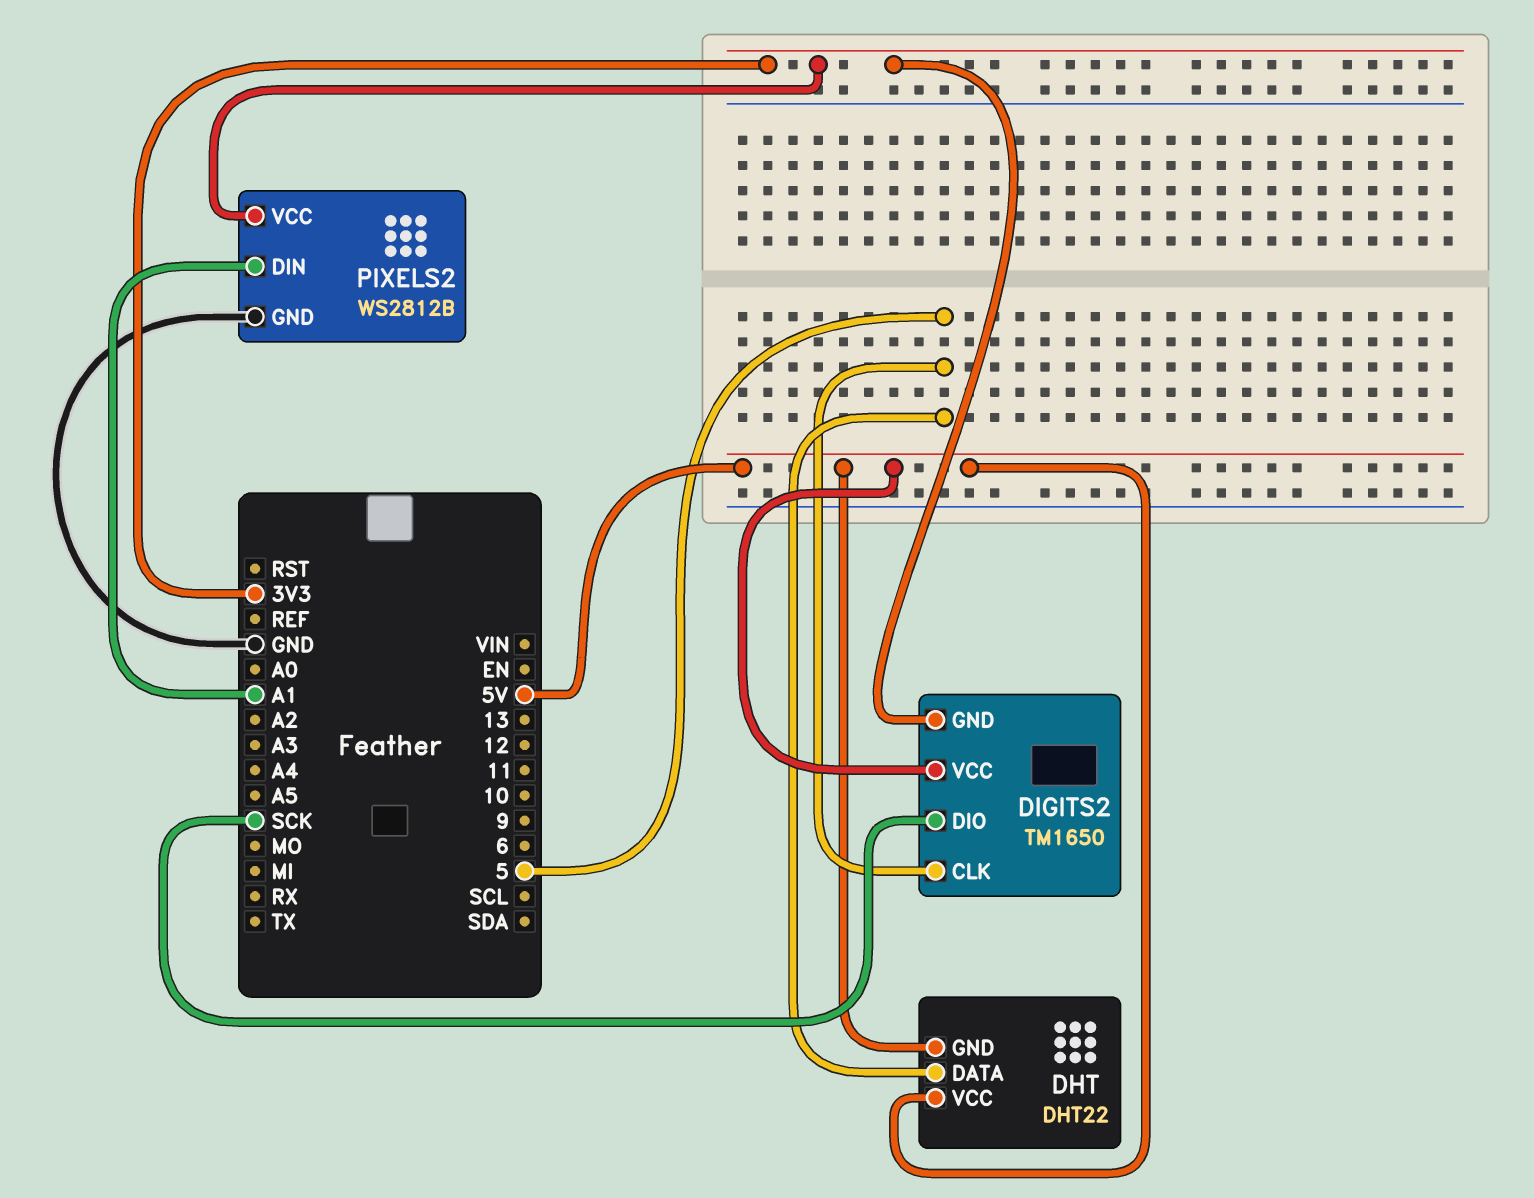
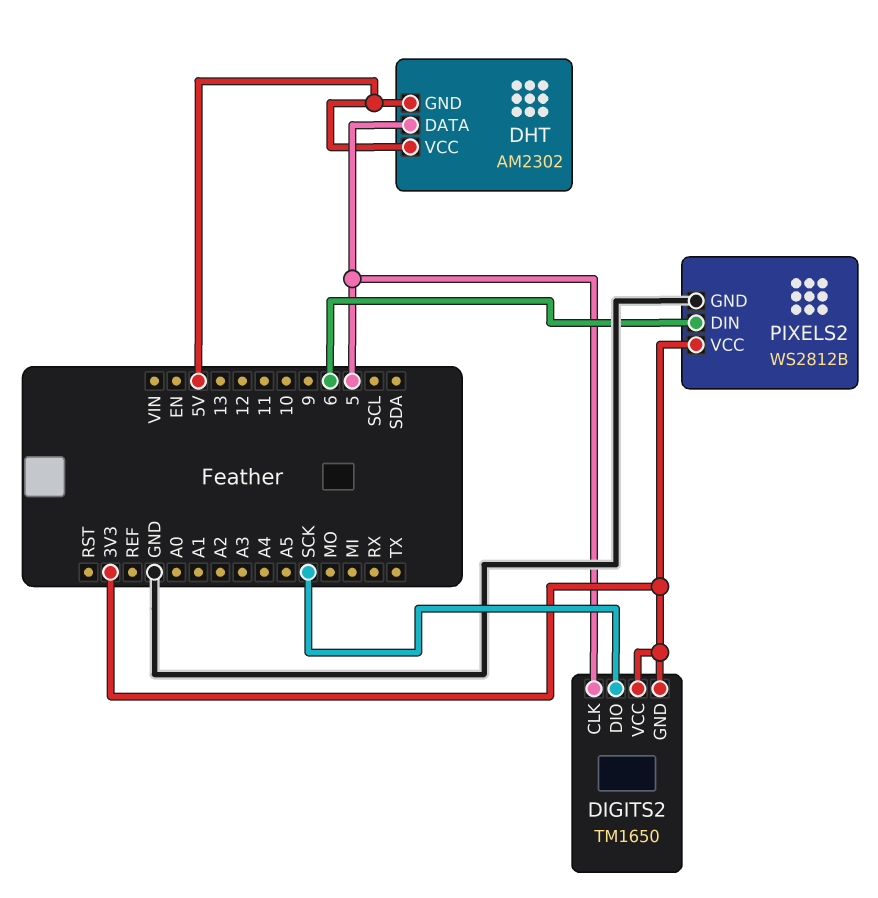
DHT: DHT22 -> AM2302
DIGITS2 pin VCC: 5V -> 3V3
PIXELS2 pin DIN: A1 -> 6

